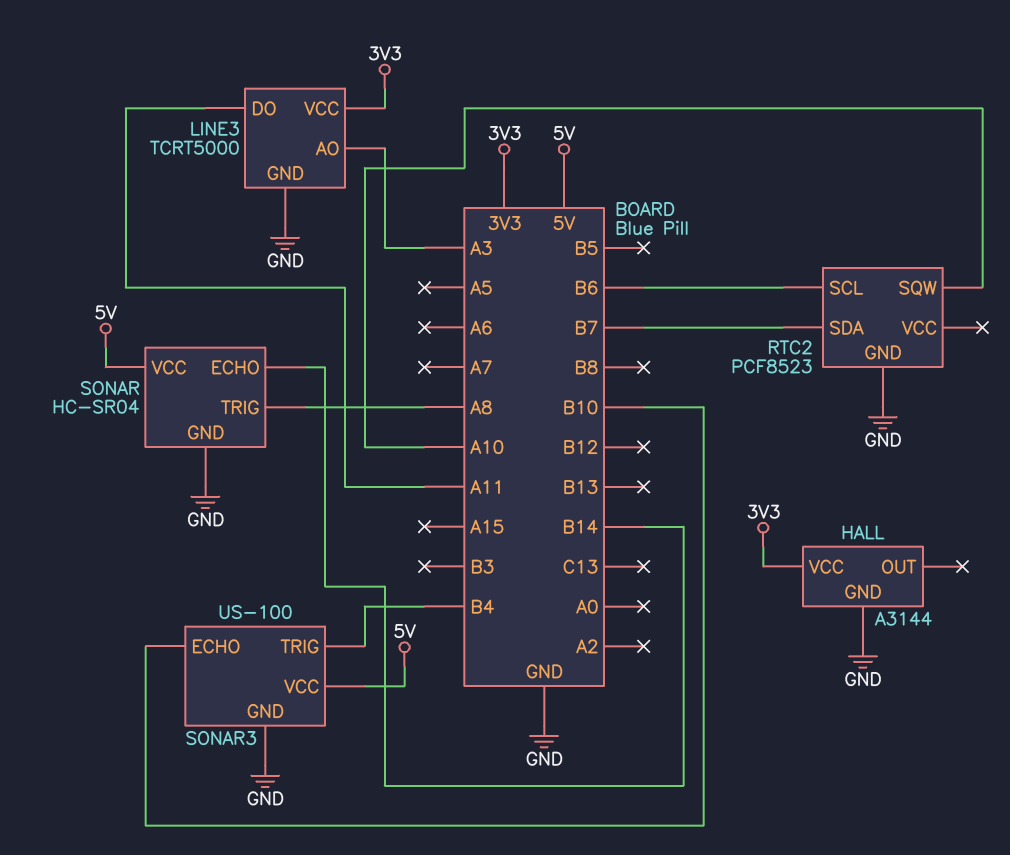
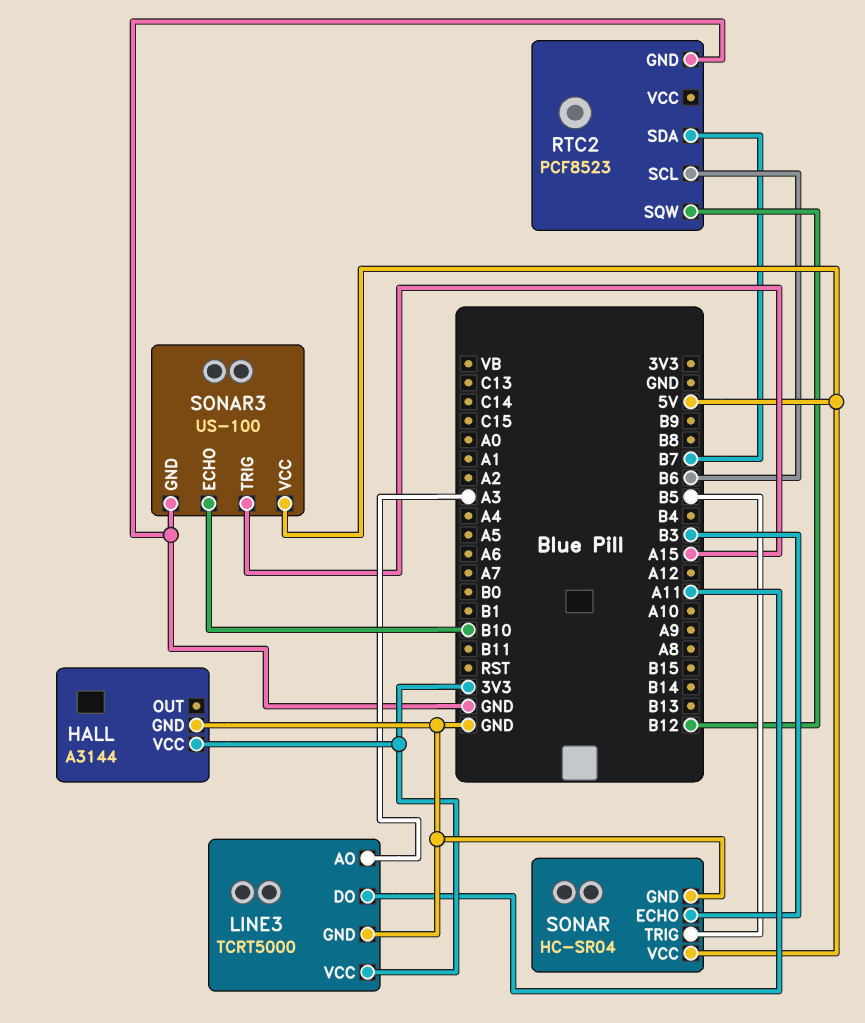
RTC2 pin SQW: A10 -> B12
SONAR pin ECHO: B14 -> B3
SONAR pin TRIG: A8 -> B5
SONAR3 pin TRIG: B4 -> A15

